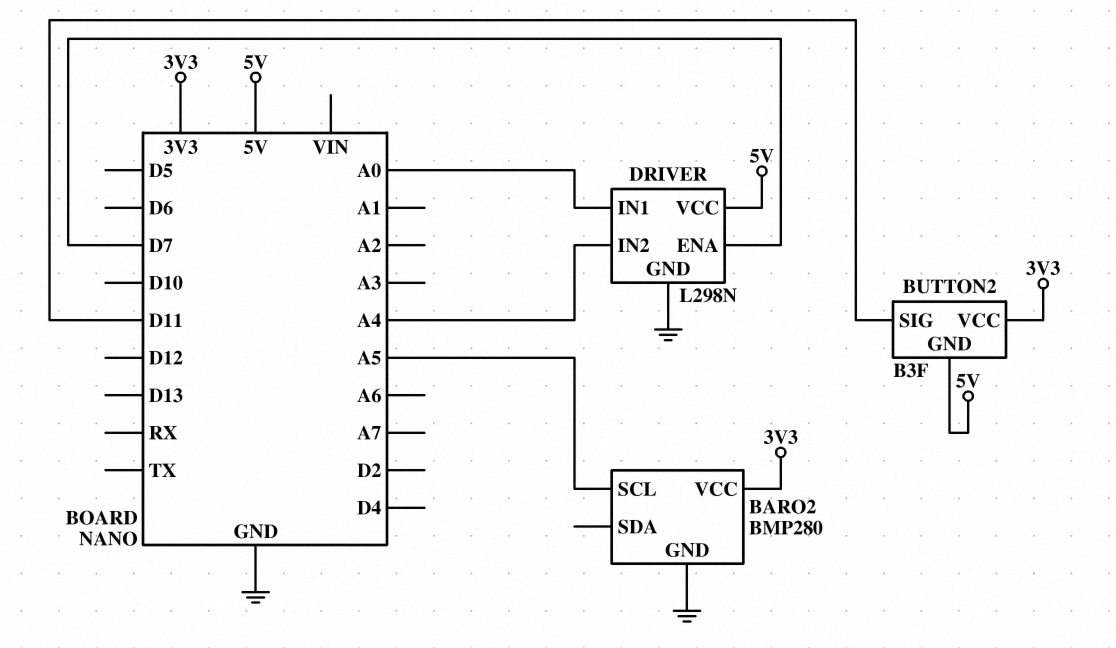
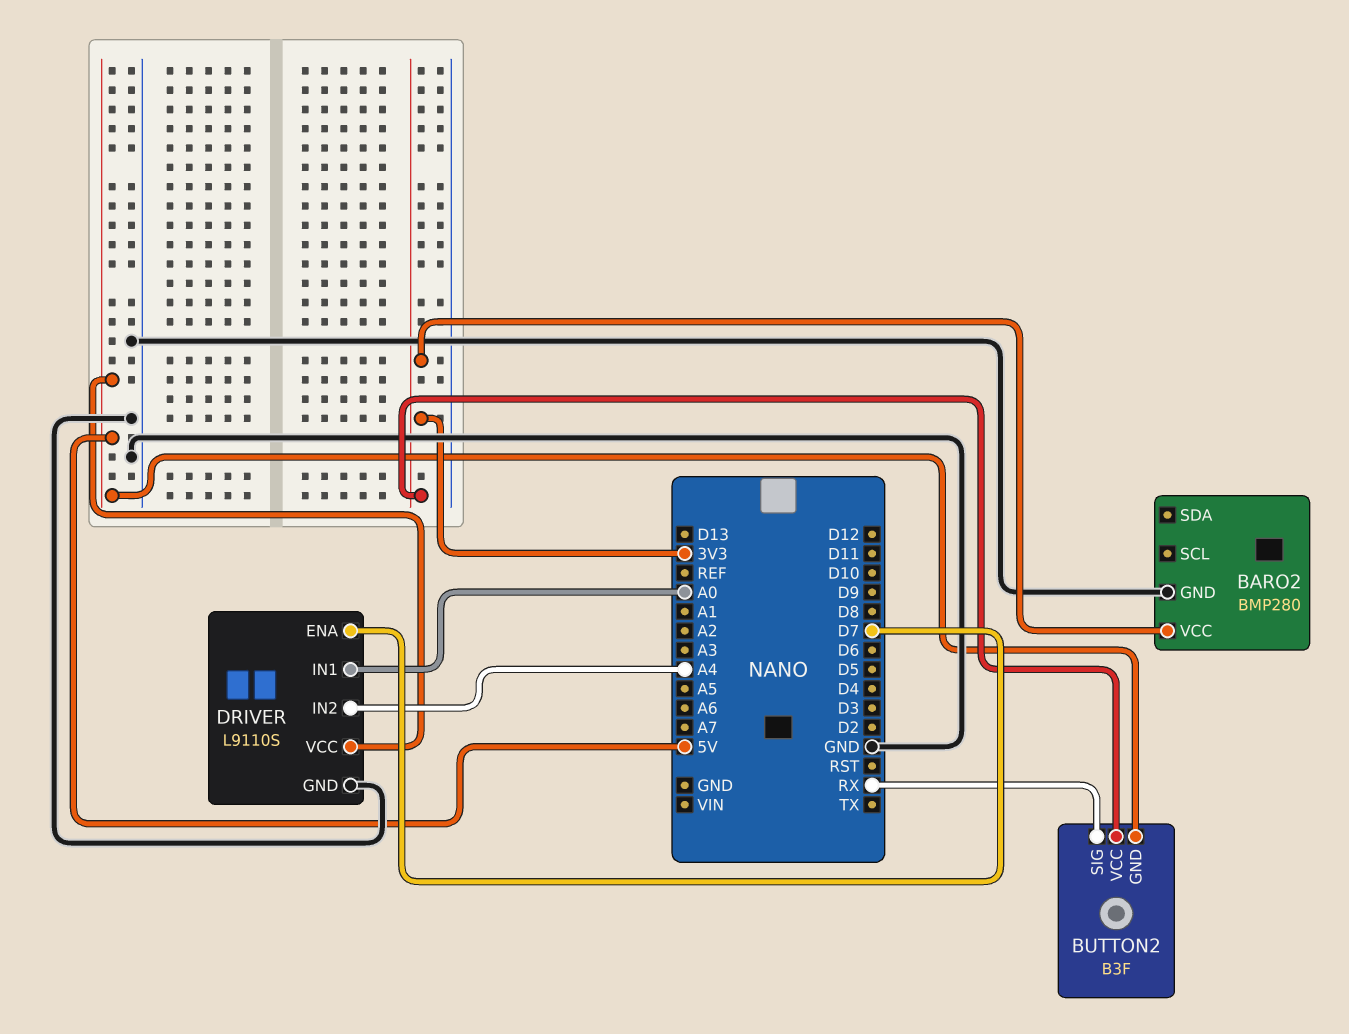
BARO2 pin SCL: A5 -> none
BUTTON2 pin SIG: D11 -> RX
DRIVER: L298N -> L9110S

